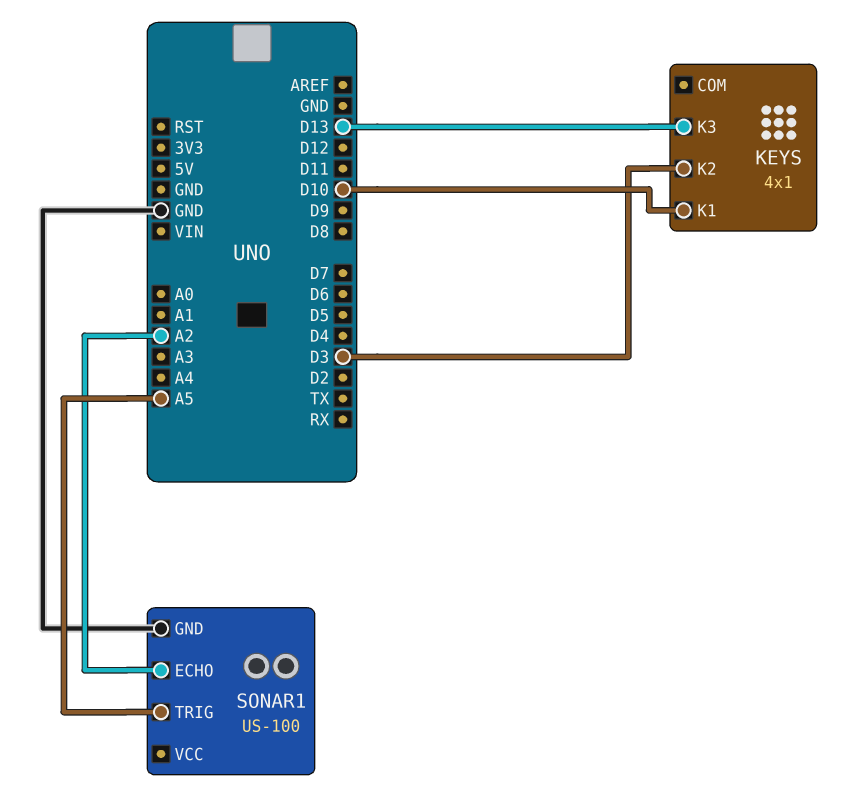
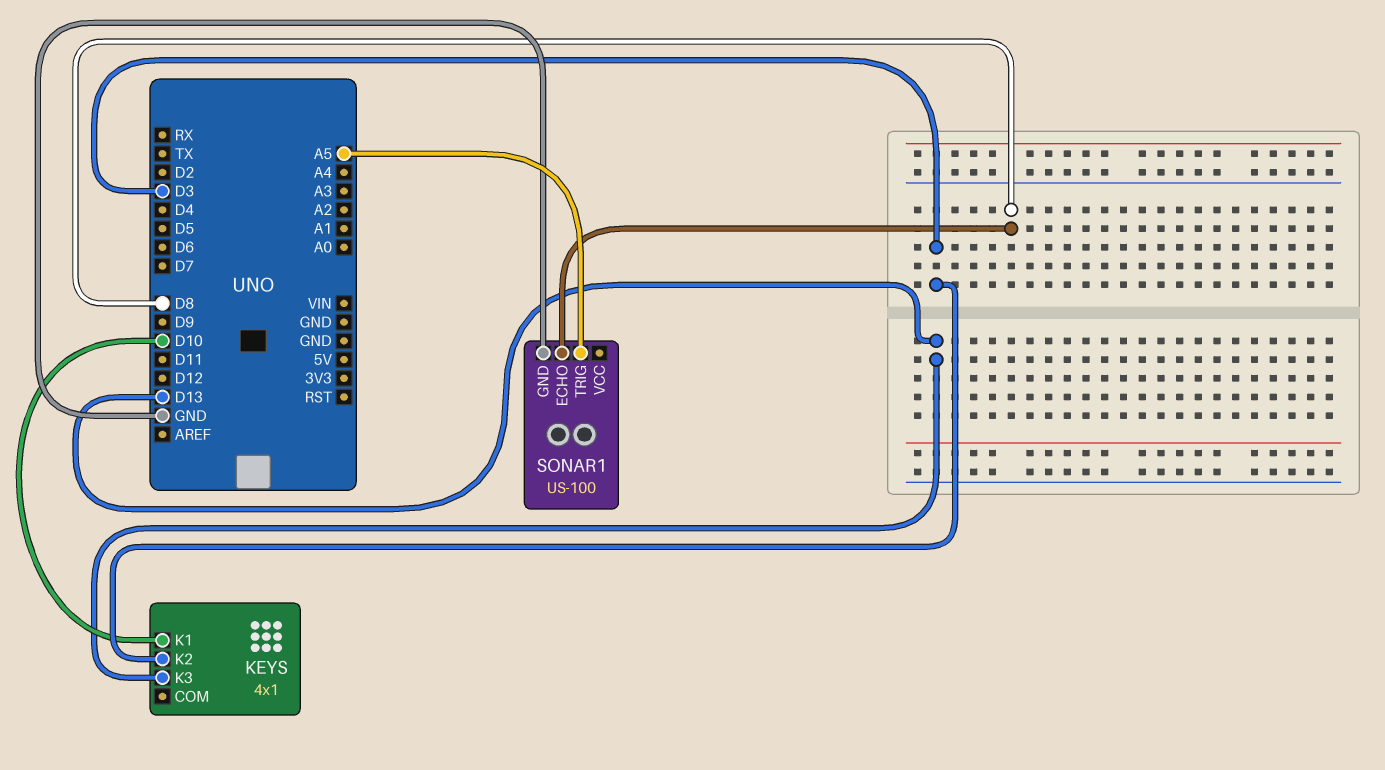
SONAR1 pin ECHO: A2 -> D8

